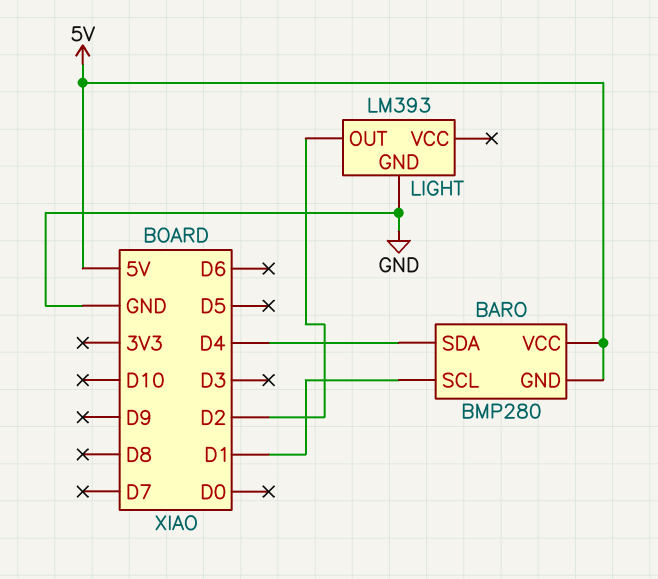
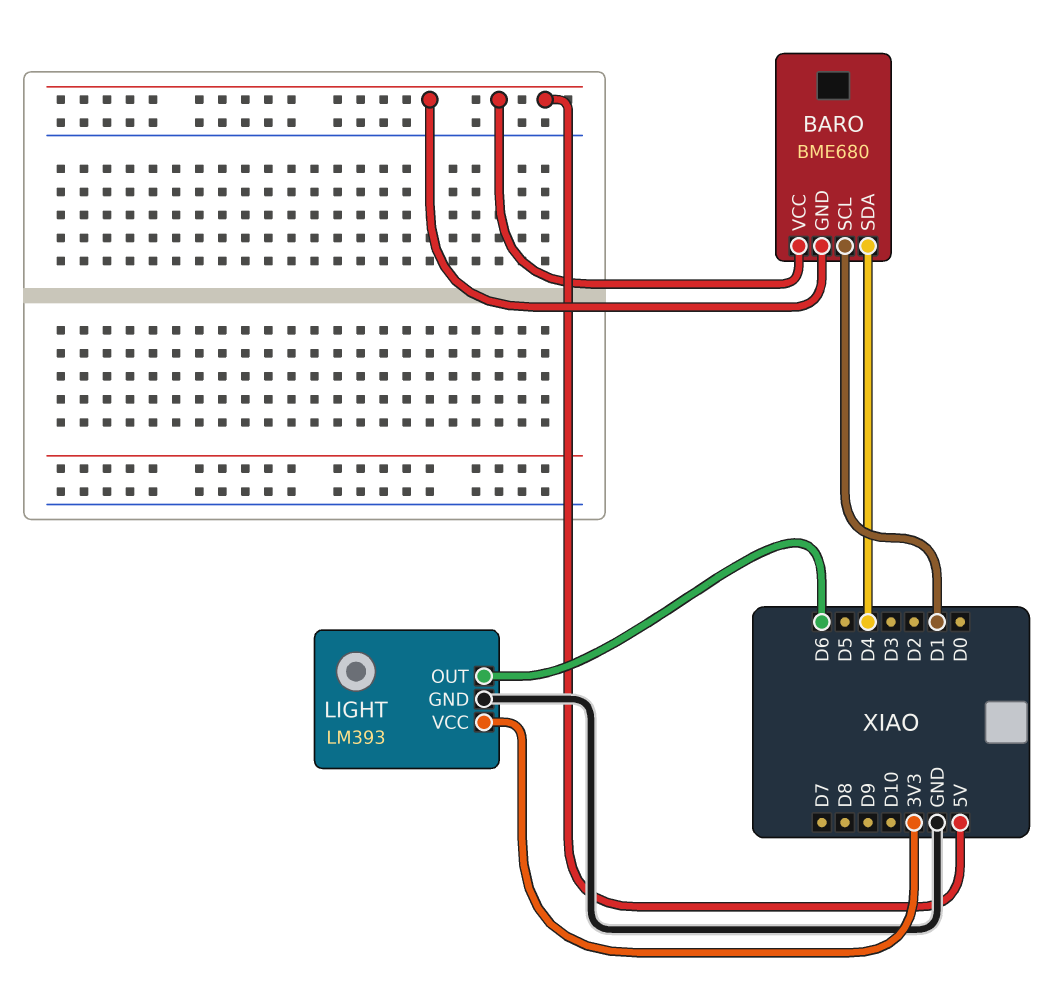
BARO: BMP280 -> BME680
LIGHT pin OUT: D2 -> D6
LIGHT pin VCC: none -> 3V3

